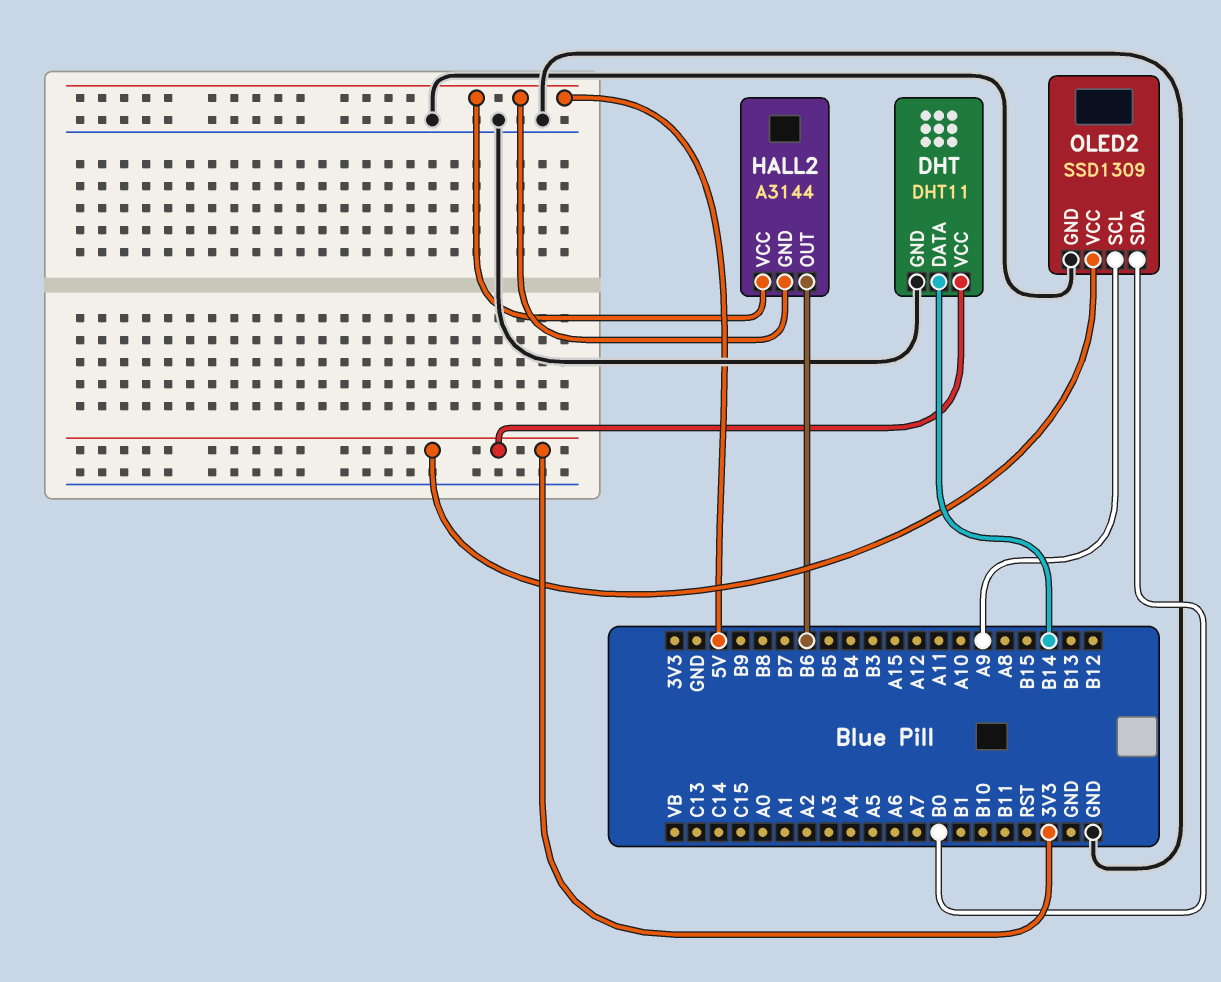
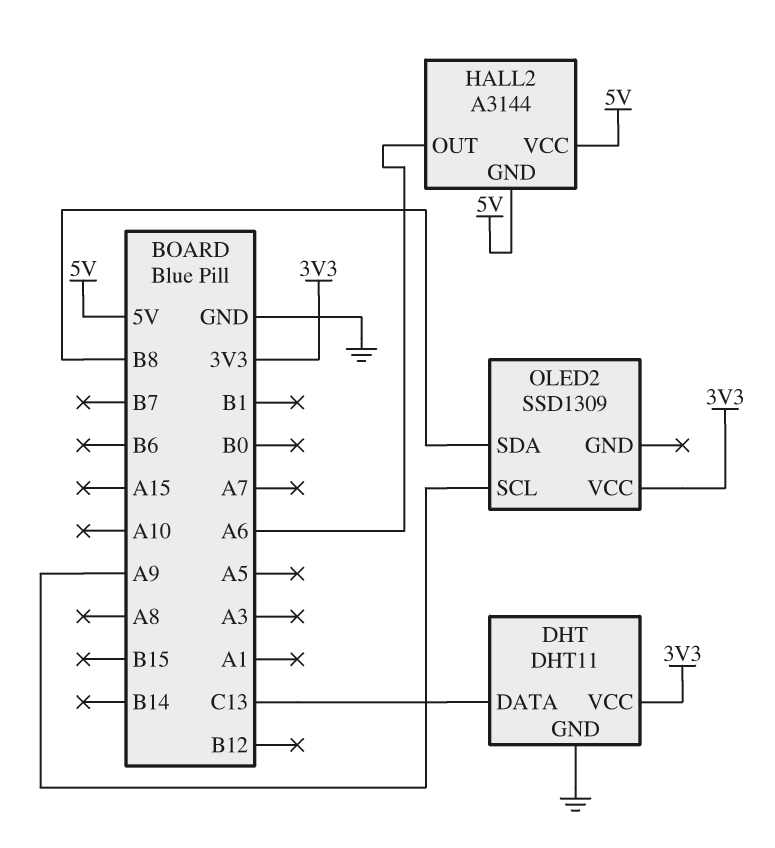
DHT pin DATA: B14 -> C13
HALL2 pin OUT: B6 -> A6
OLED2 pin GND: GND -> none
OLED2 pin SDA: B0 -> B8

